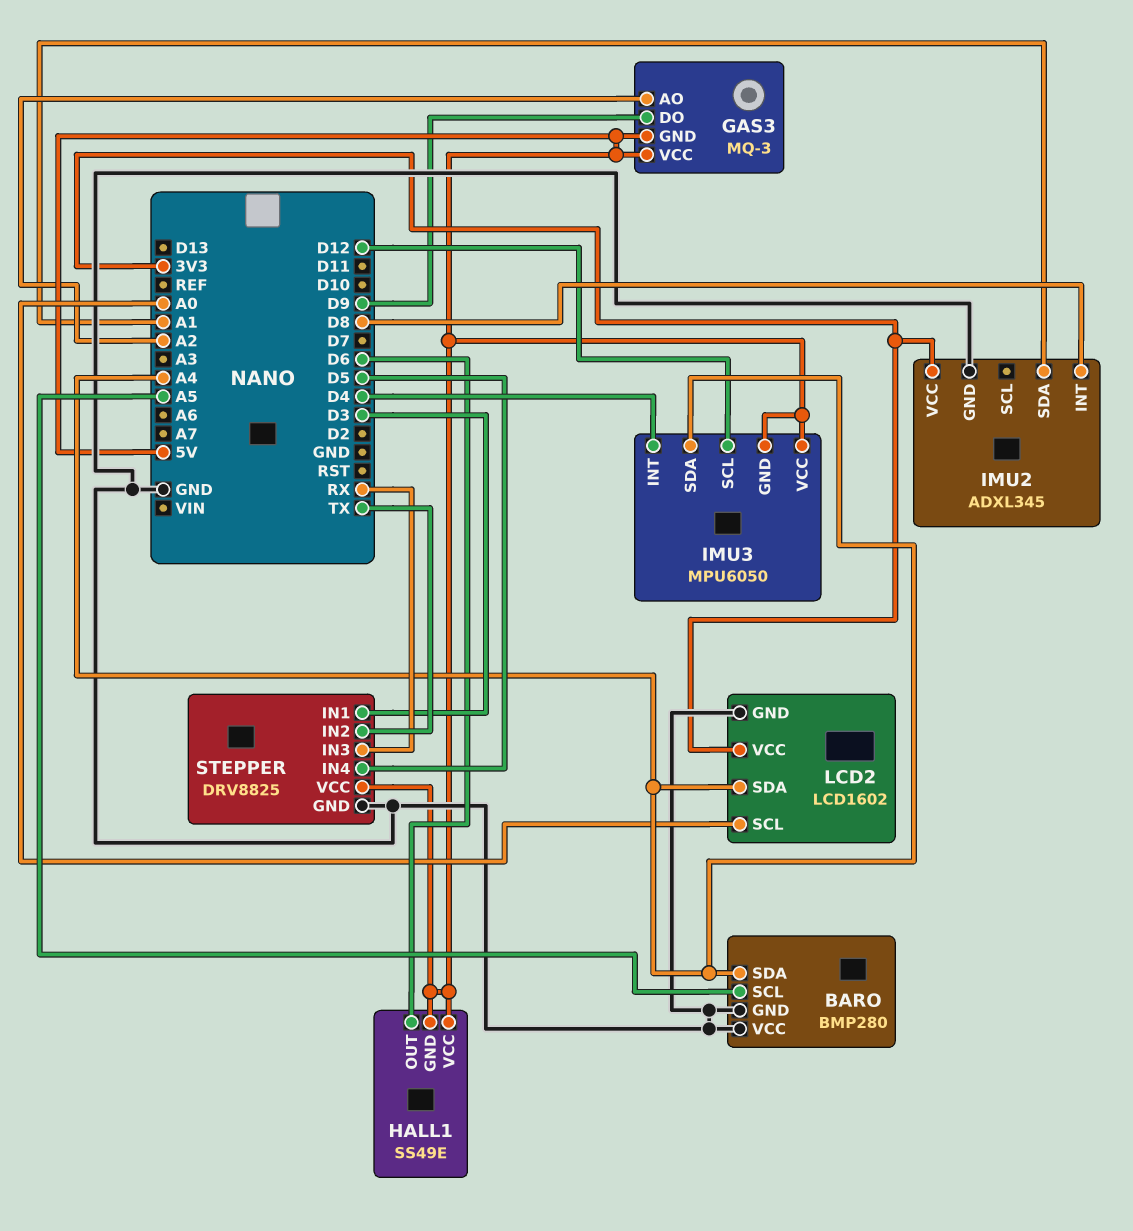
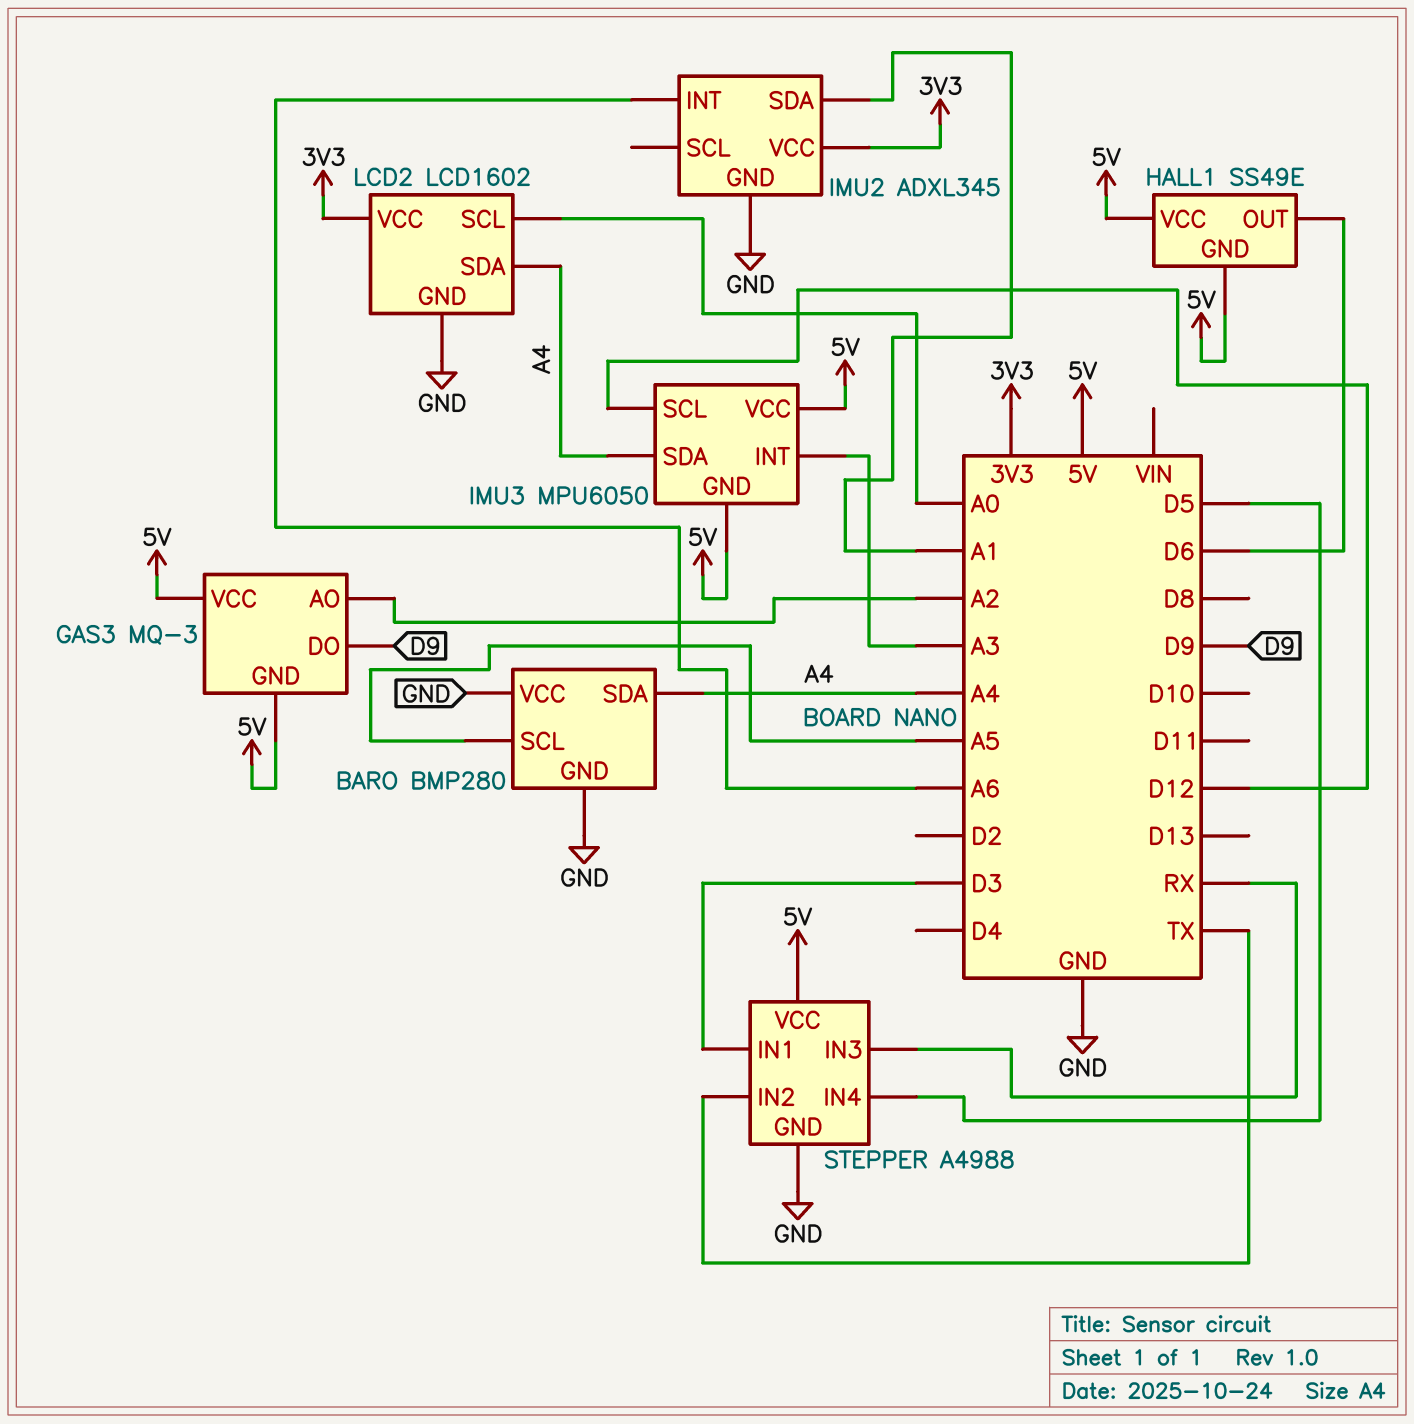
IMU2 pin INT: D8 -> A6
IMU3 pin INT: D4 -> A3
STEPPER: DRV8825 -> A4988

